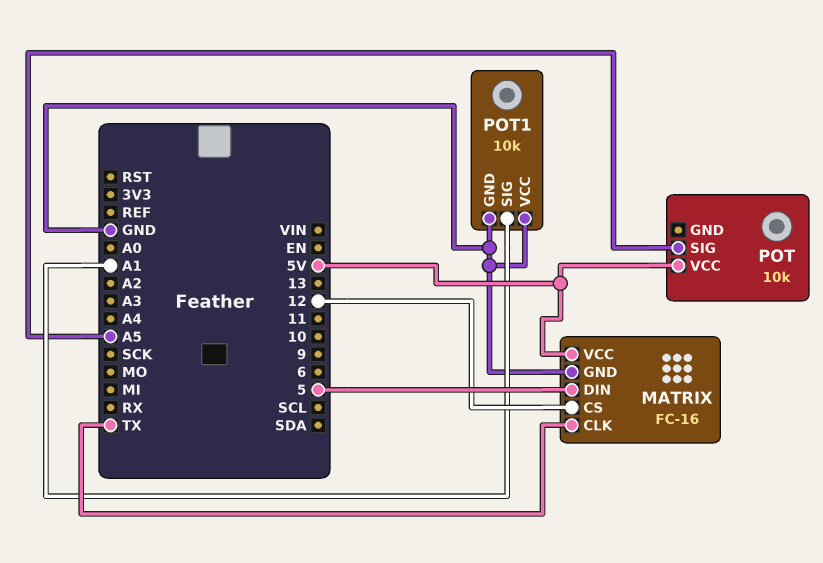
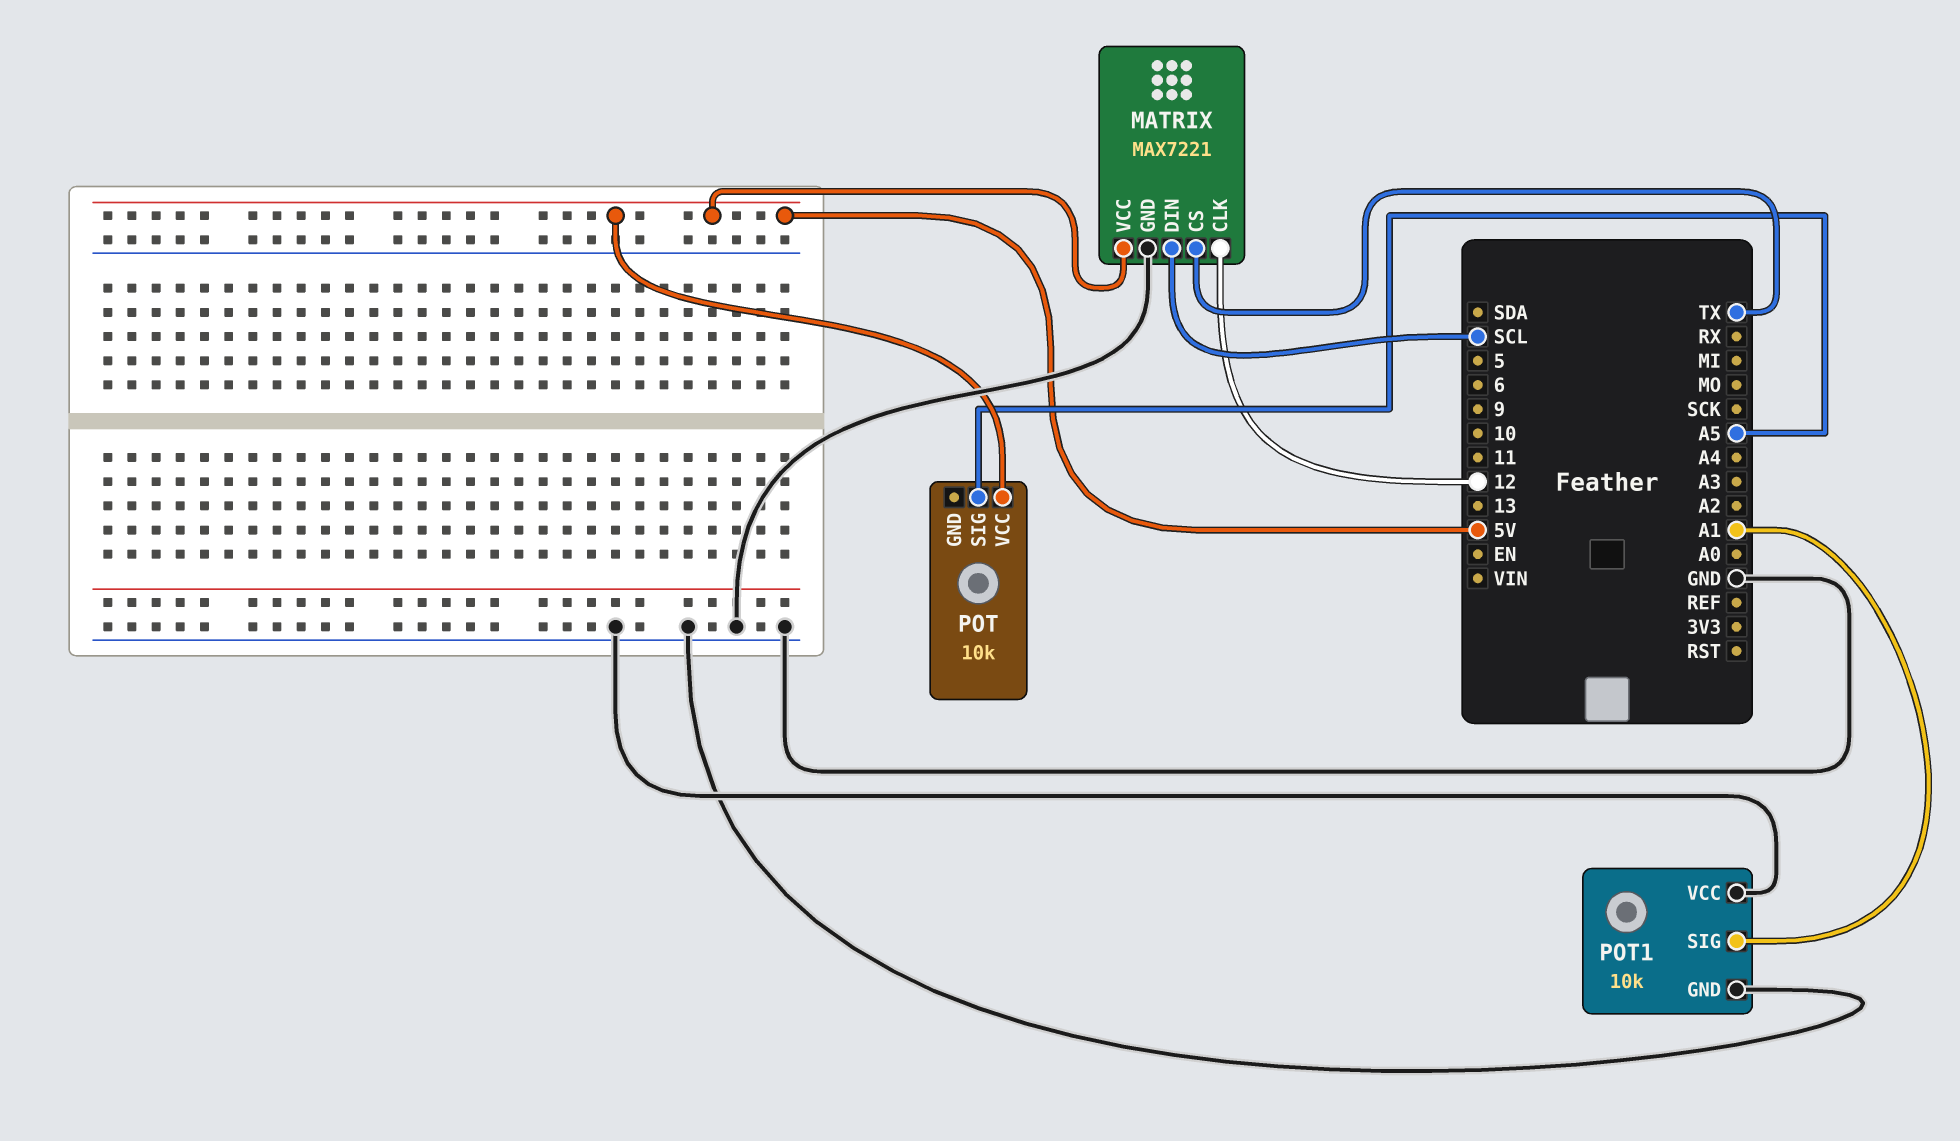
MATRIX: FC-16 -> MAX7221
MATRIX pin CLK: TX -> 12
MATRIX pin CS: 12 -> TX
MATRIX pin DIN: 5 -> SCL

